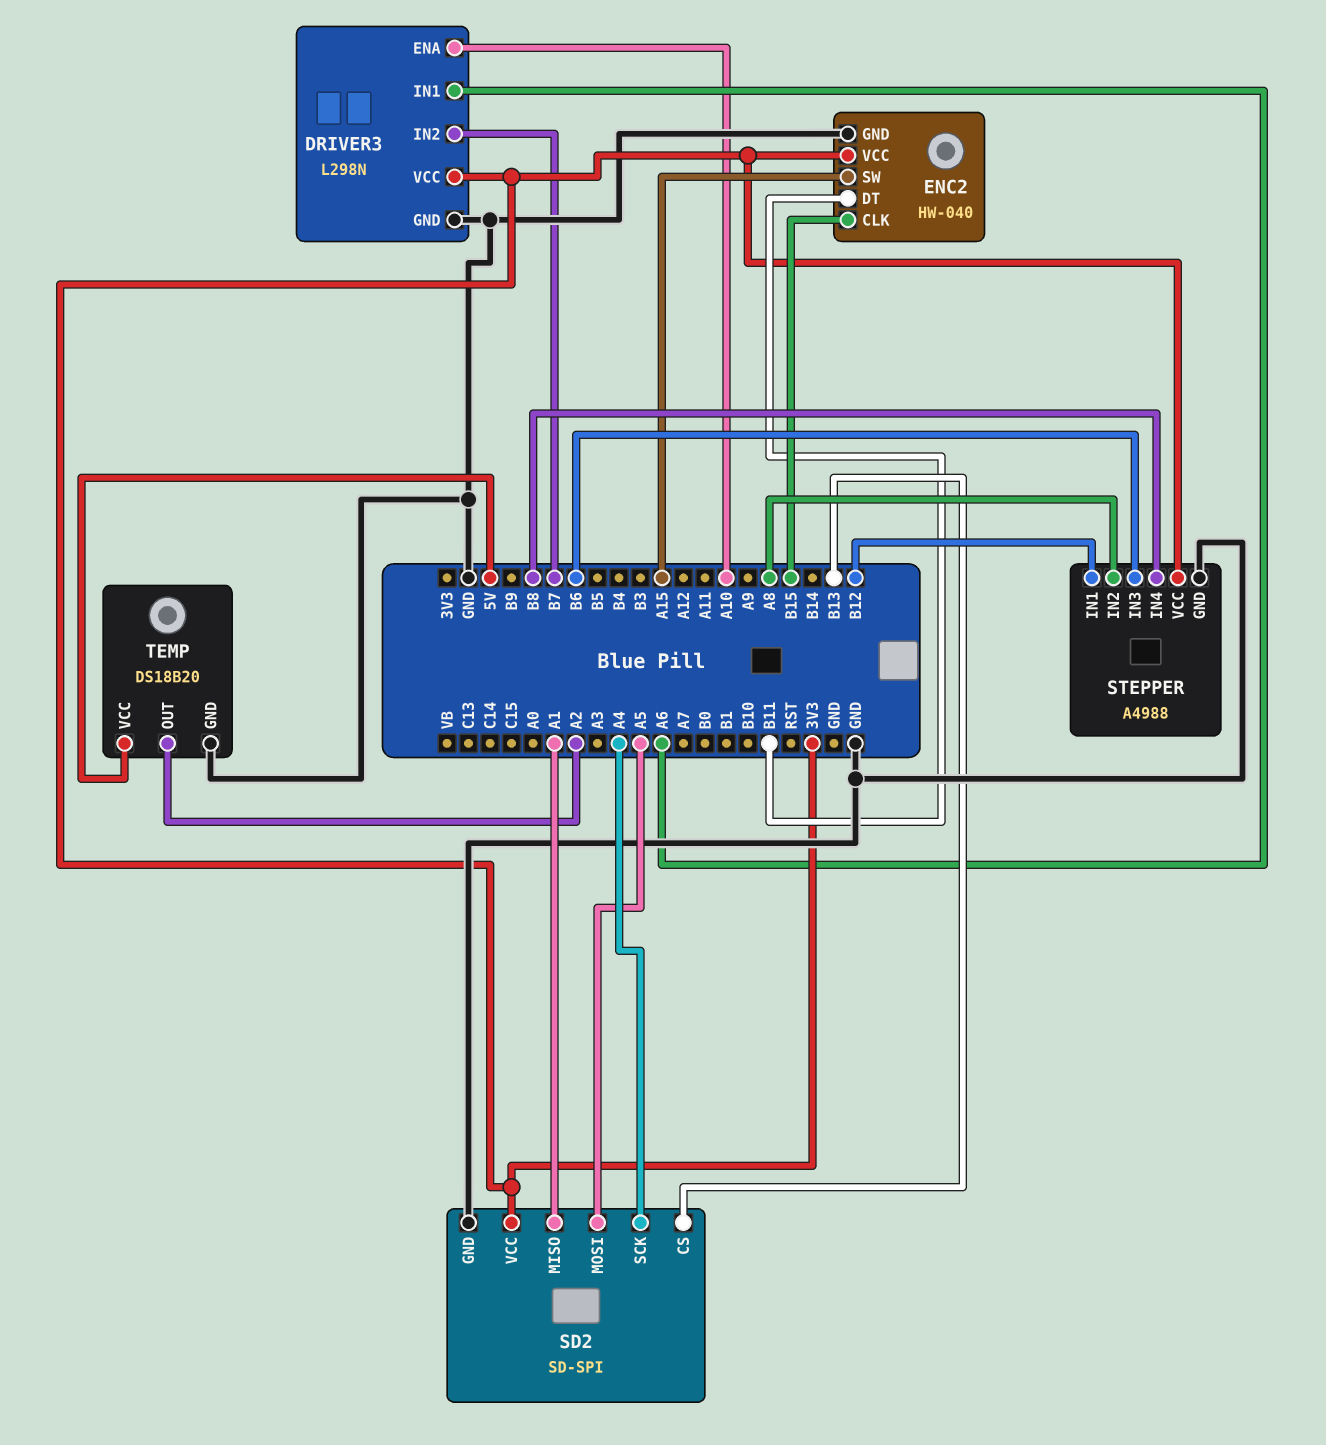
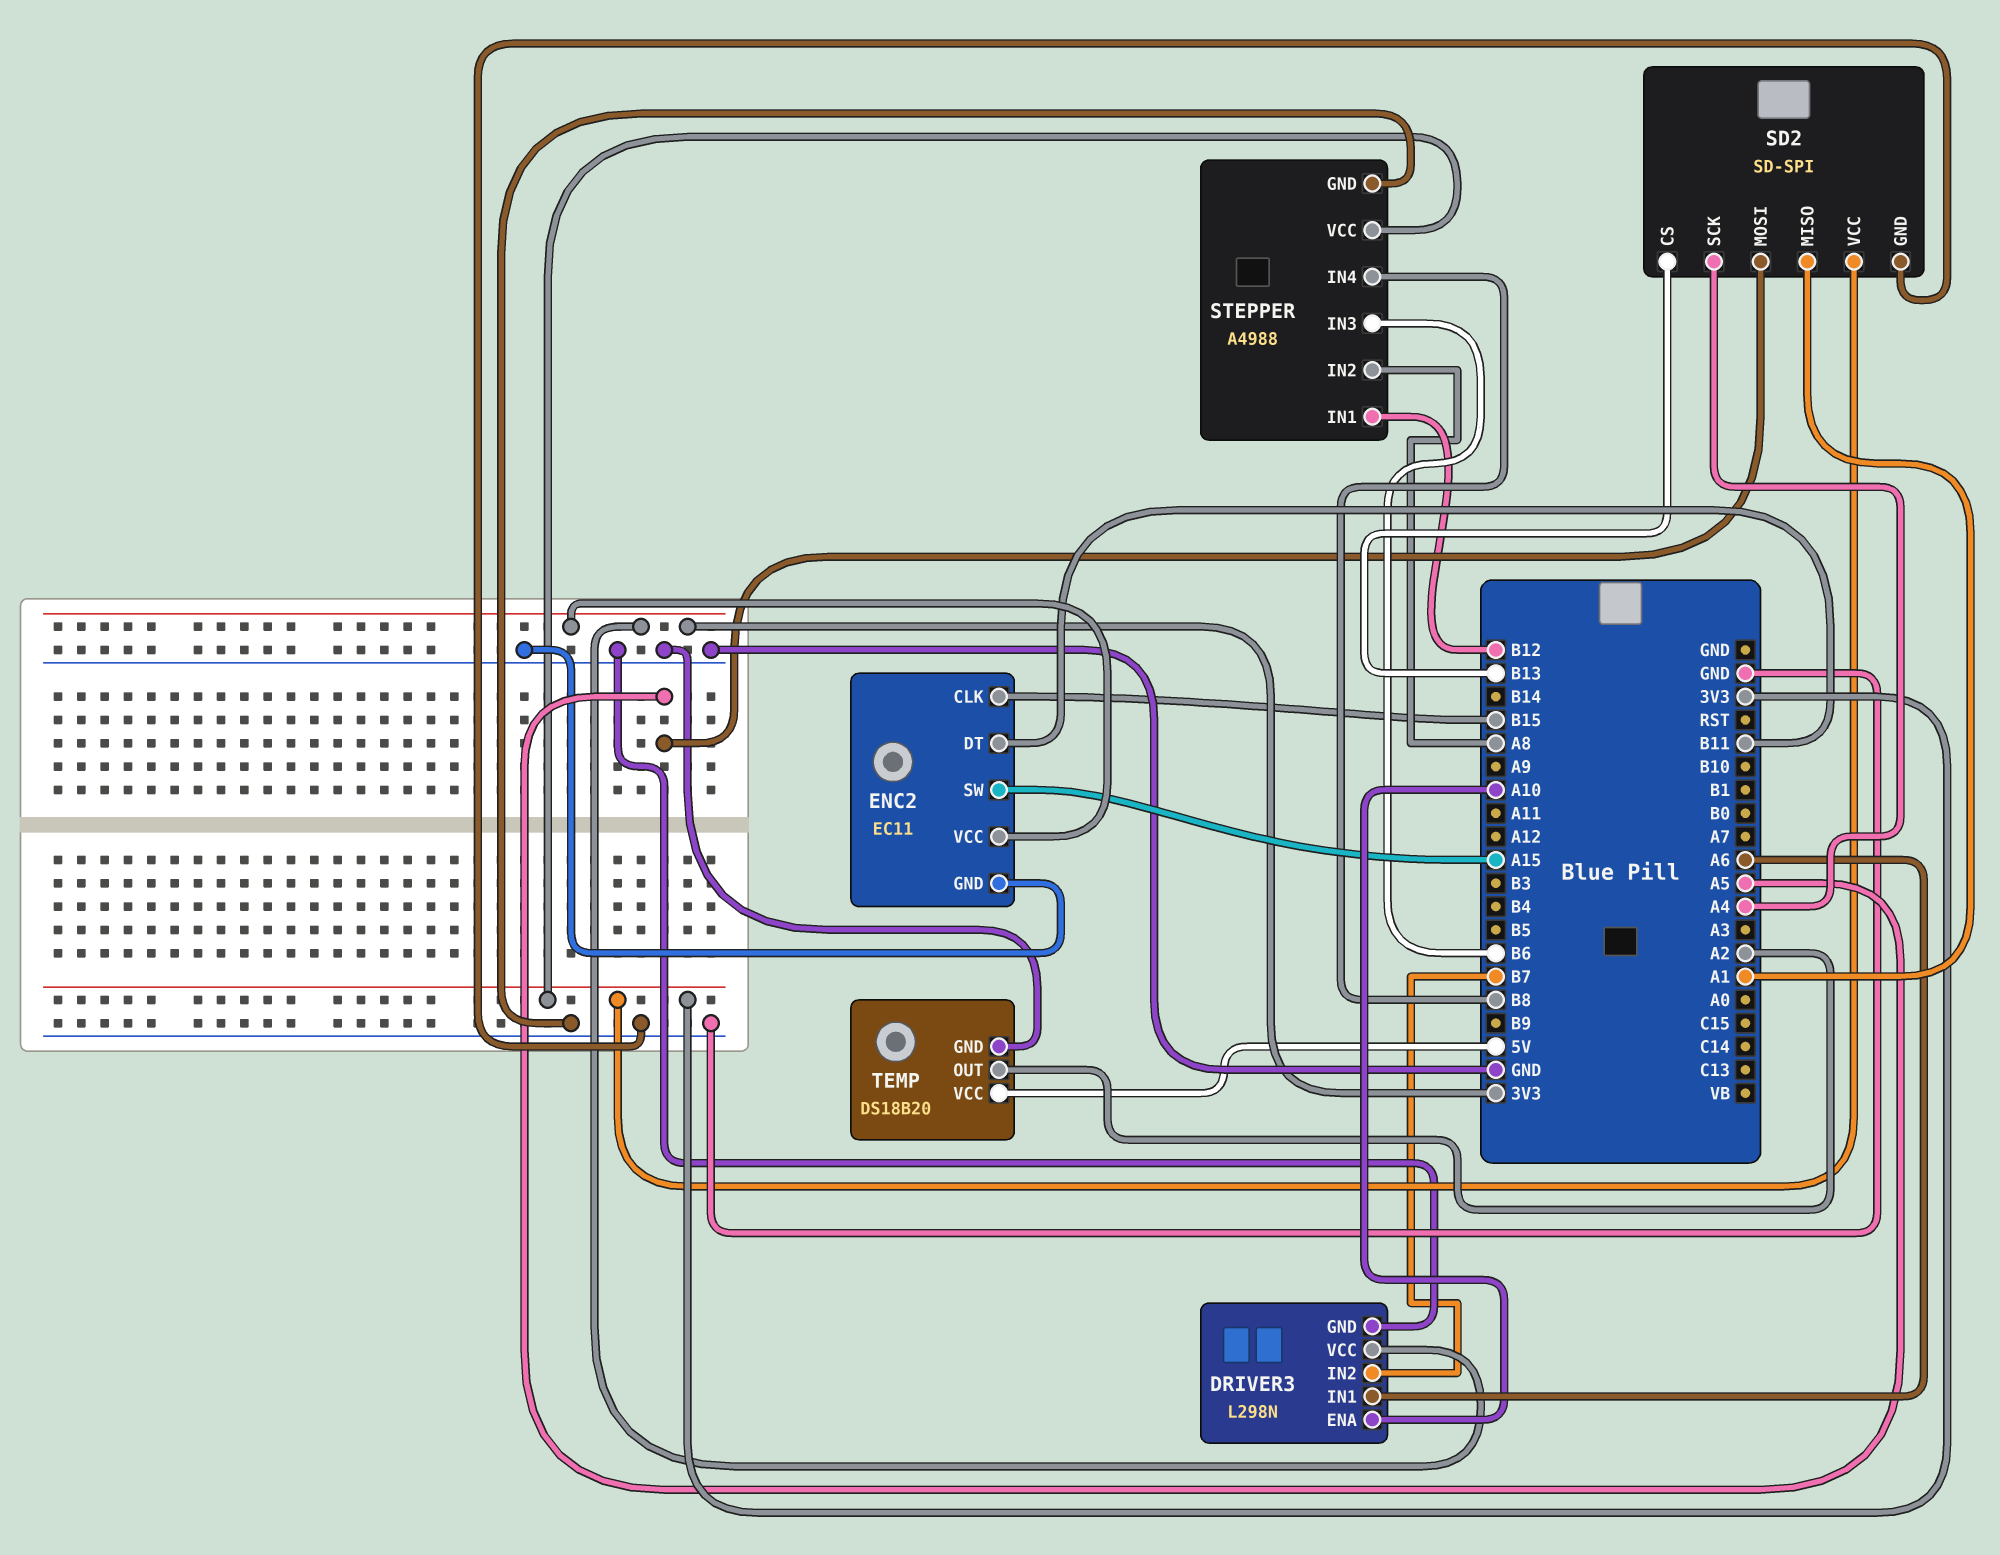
ENC2: HW-040 -> EC11

